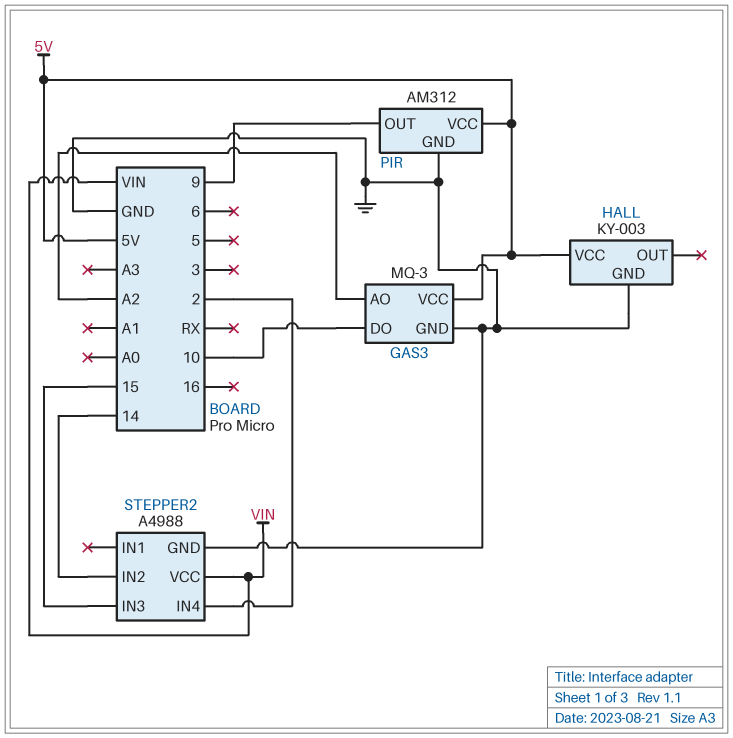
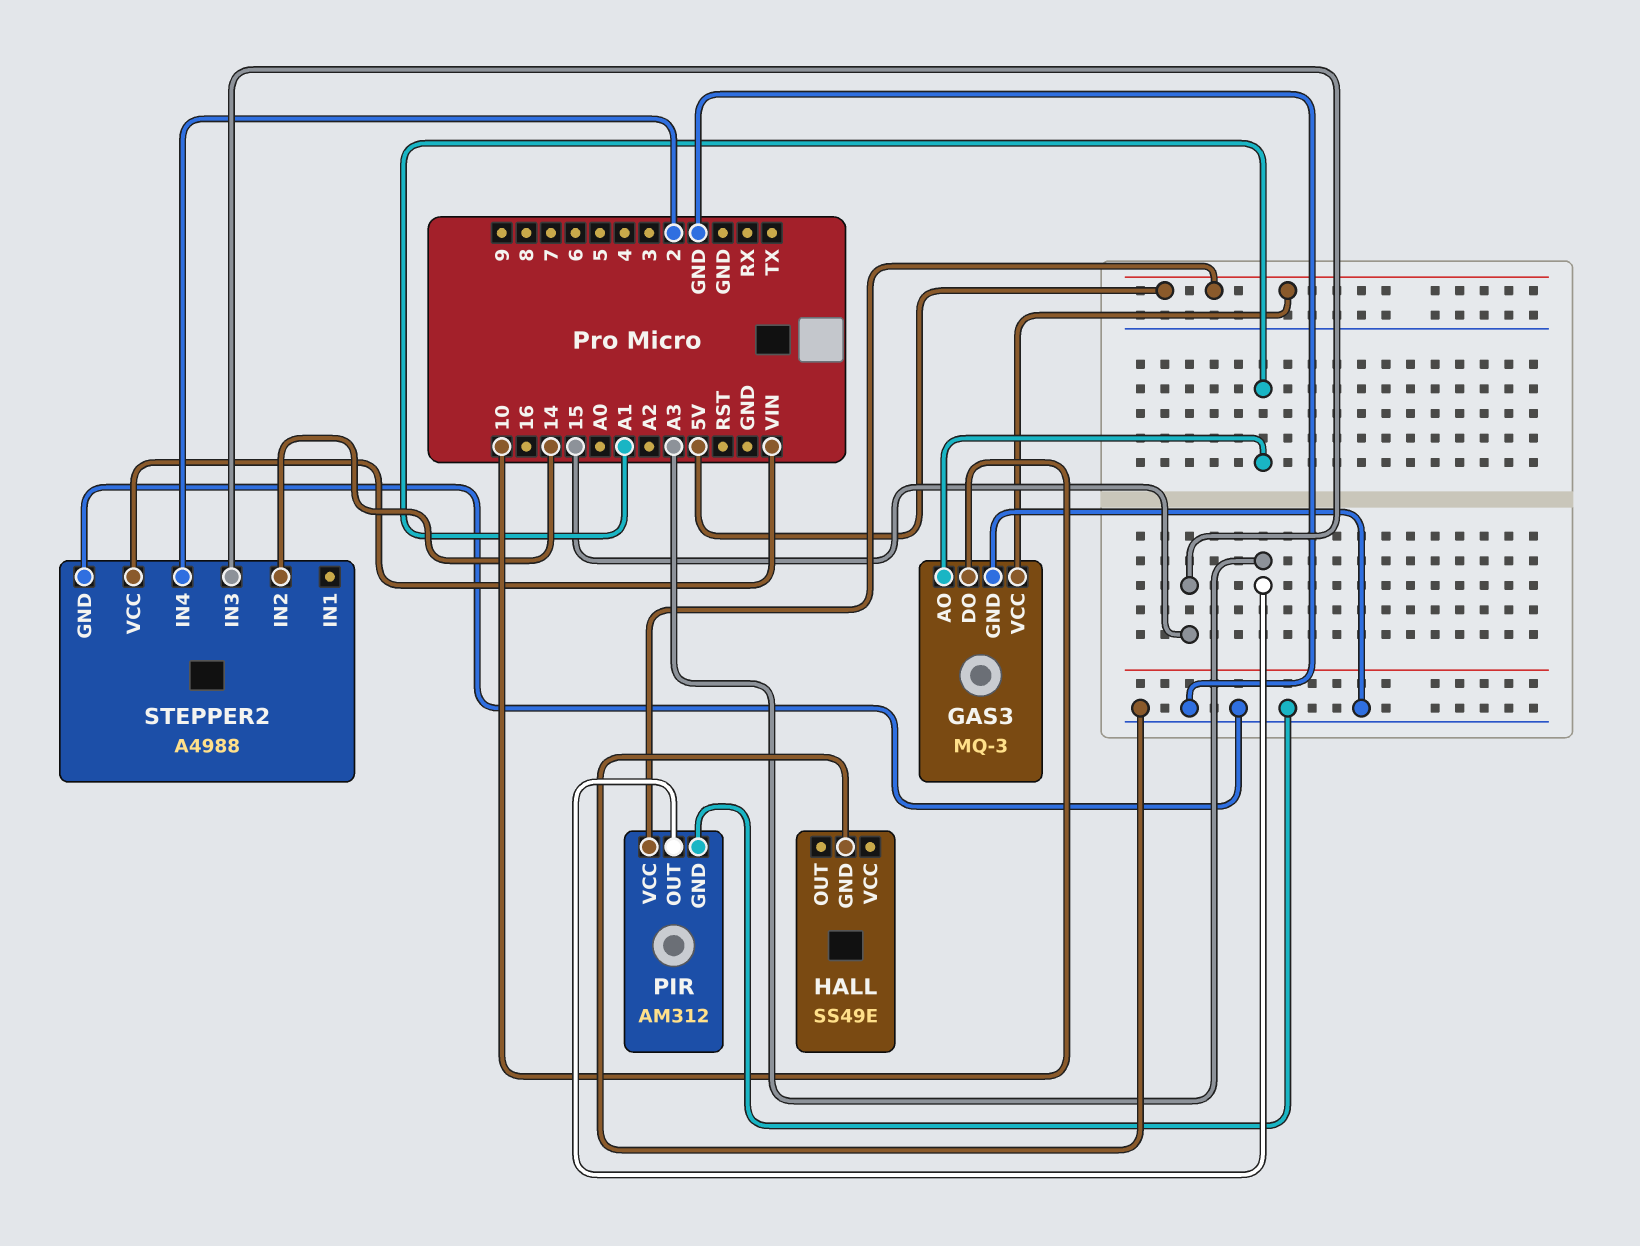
GAS3 pin AO: A2 -> A1
HALL: KY-003 -> SS49E
HALL pin VCC: 5V -> none
PIR pin OUT: 9 -> A3

